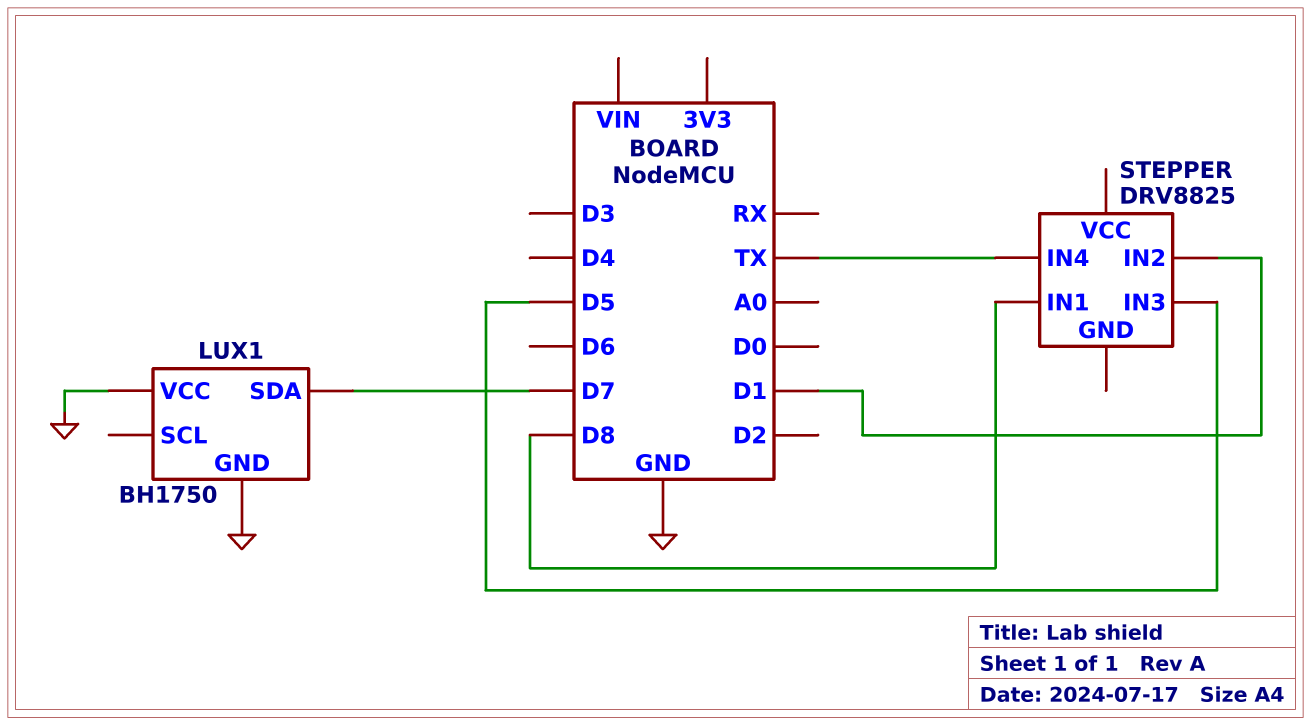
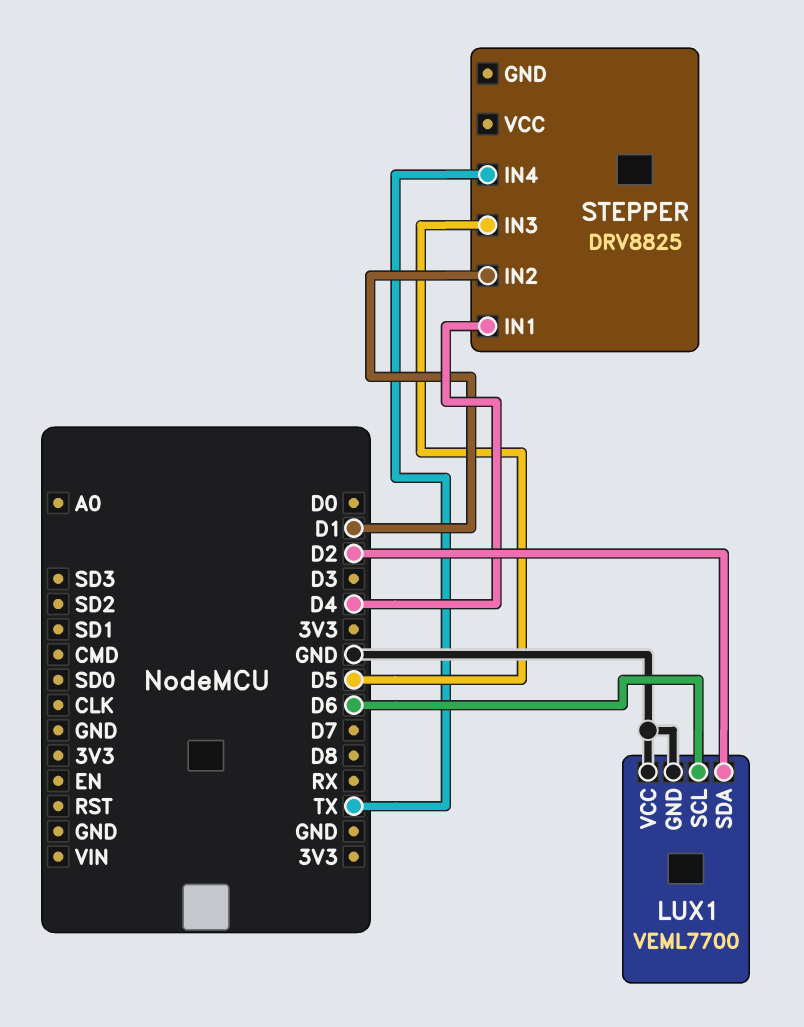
LUX1: BH1750 -> VEML7700
LUX1 pin SCL: none -> D6
LUX1 pin SDA: D7 -> D2
STEPPER pin IN1: D8 -> D4

